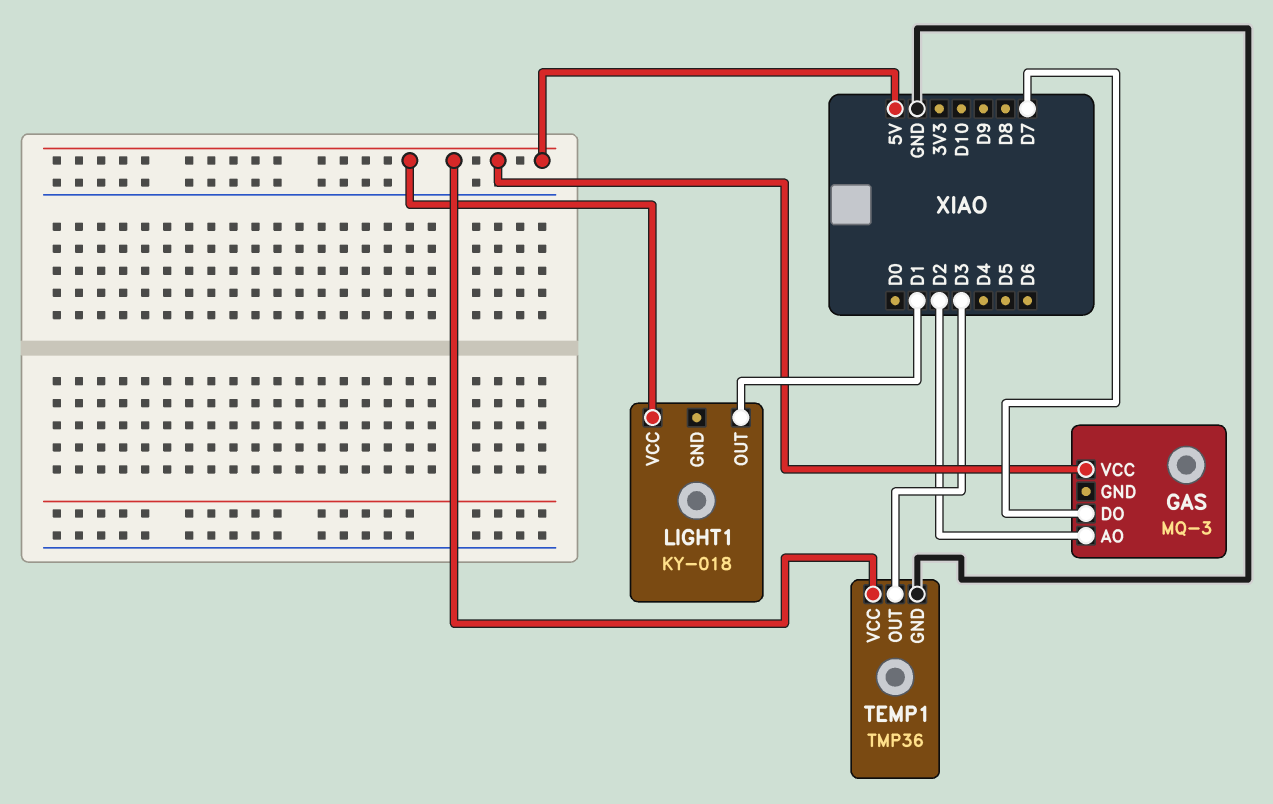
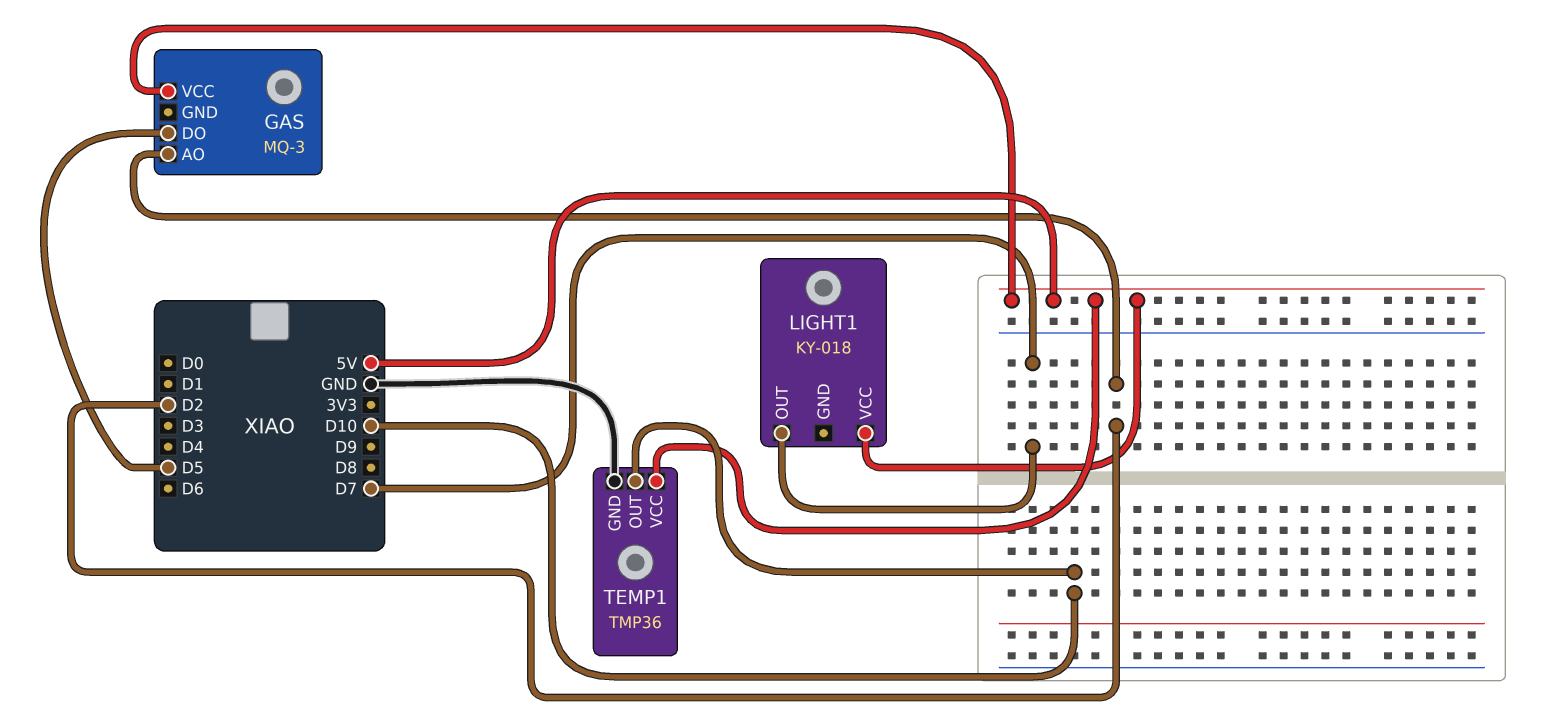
GAS pin DO: D7 -> D5
LIGHT1 pin OUT: D1 -> D7
TEMP1 pin OUT: D3 -> D10

